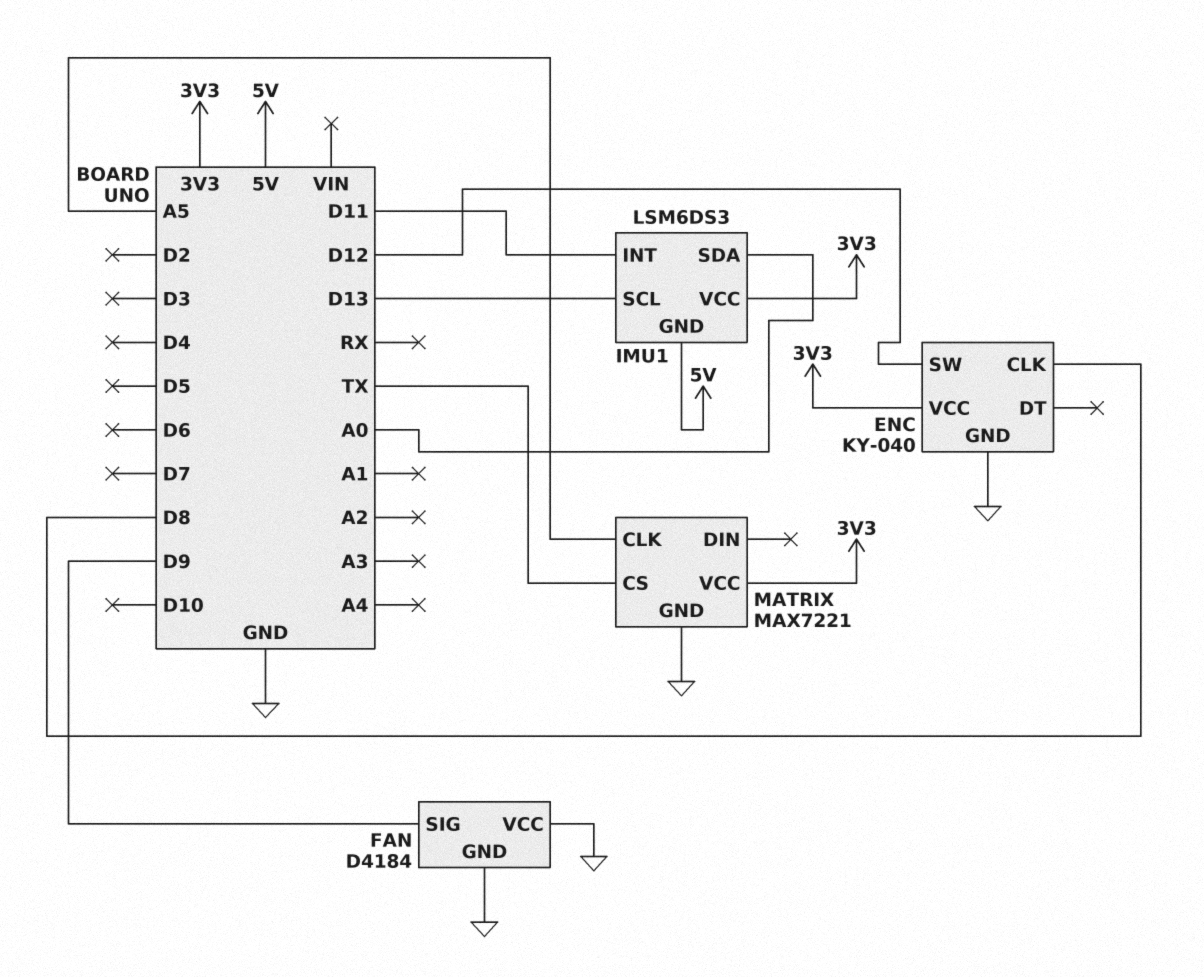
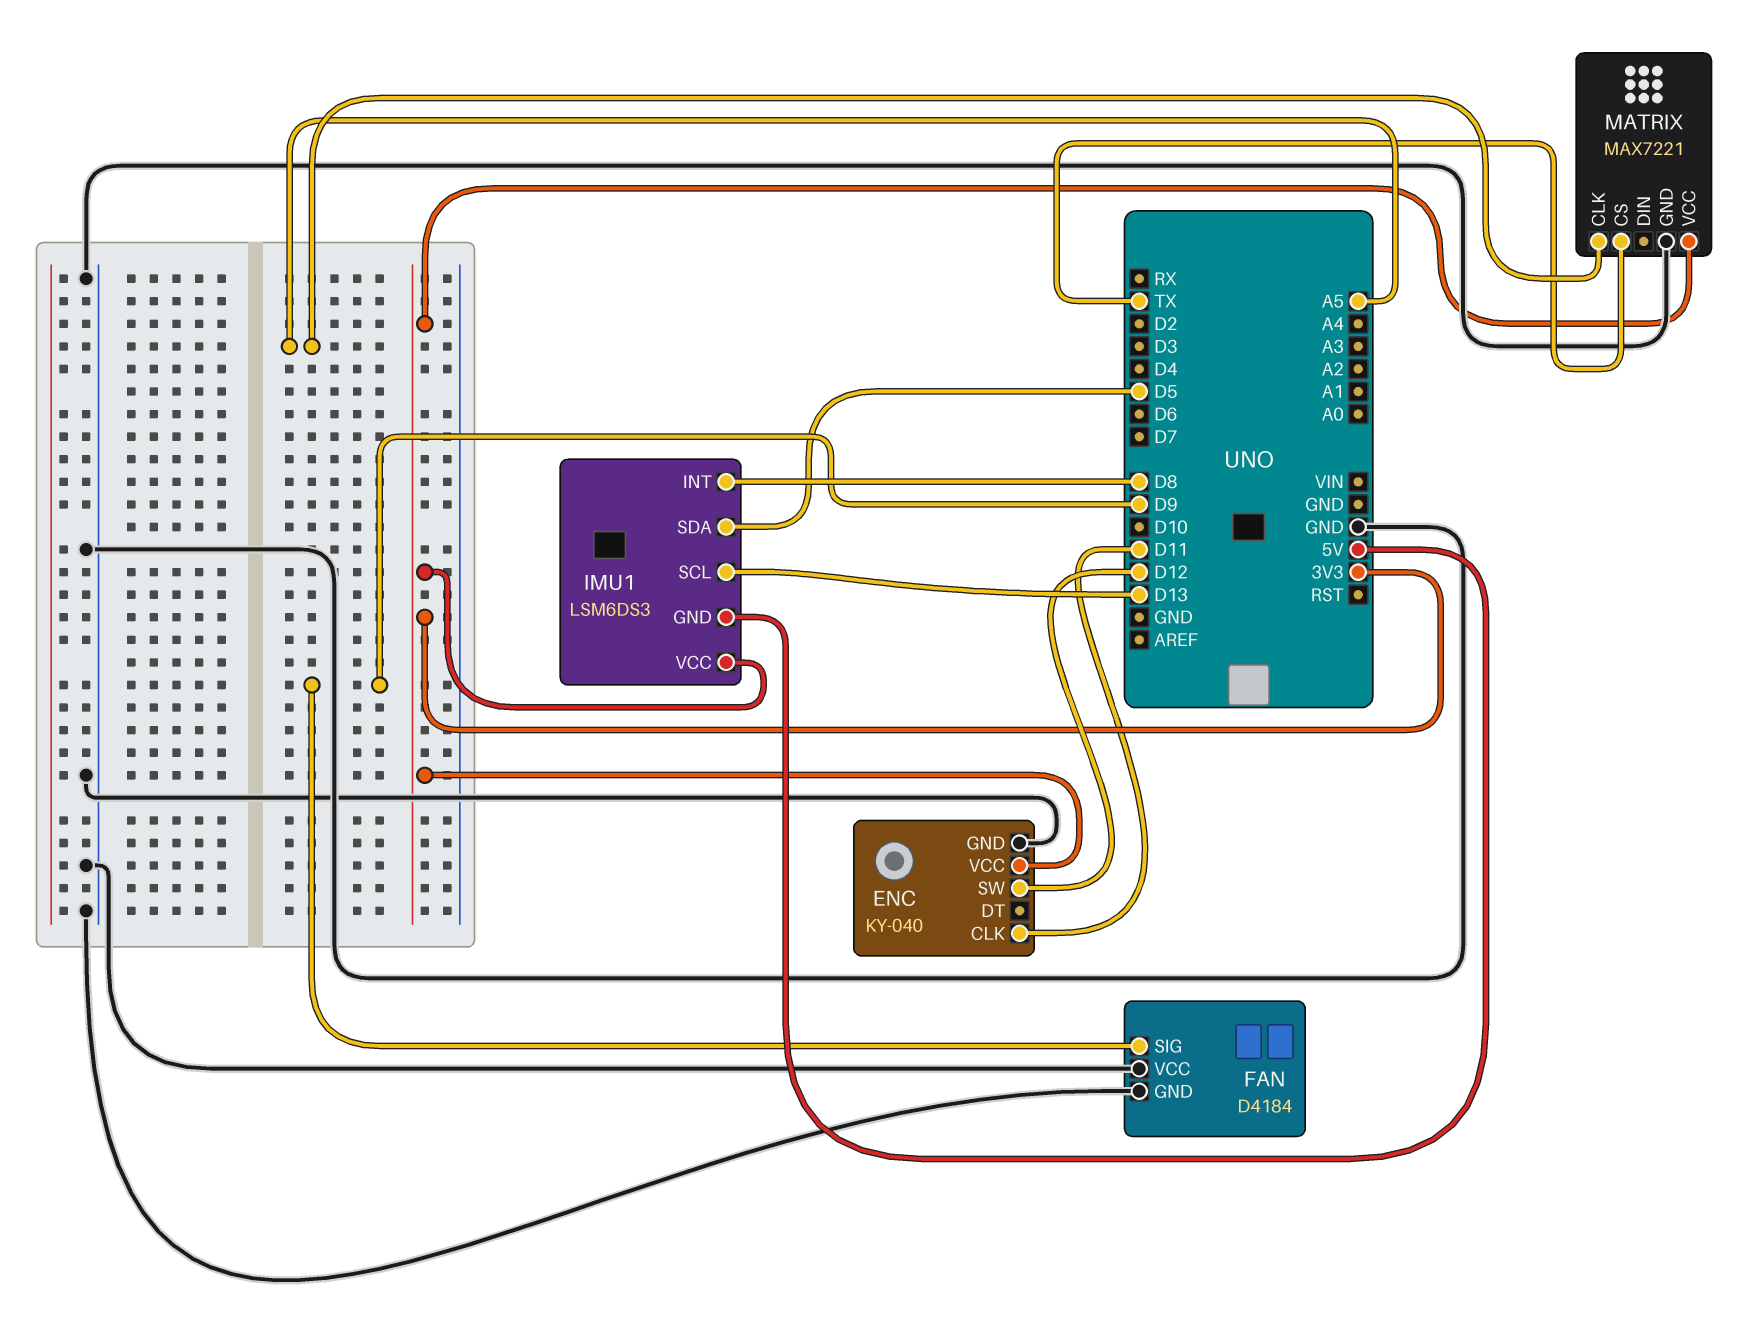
ENC pin CLK: D8 -> D11
IMU1 pin INT: D11 -> D8
IMU1 pin SDA: A0 -> D5

